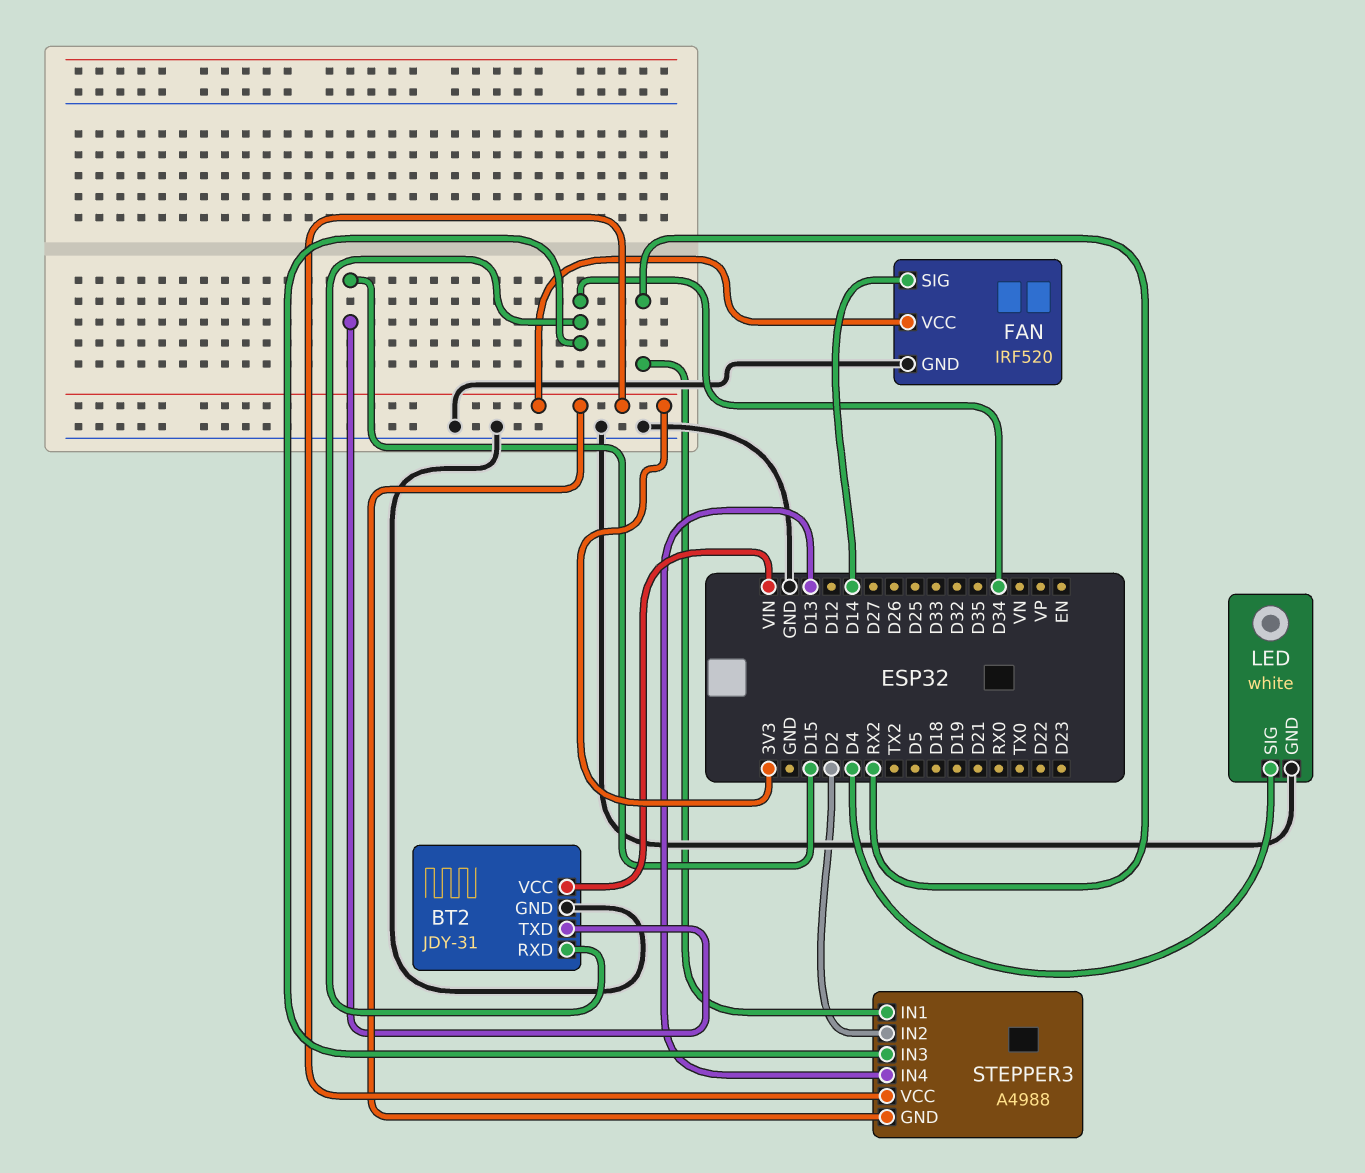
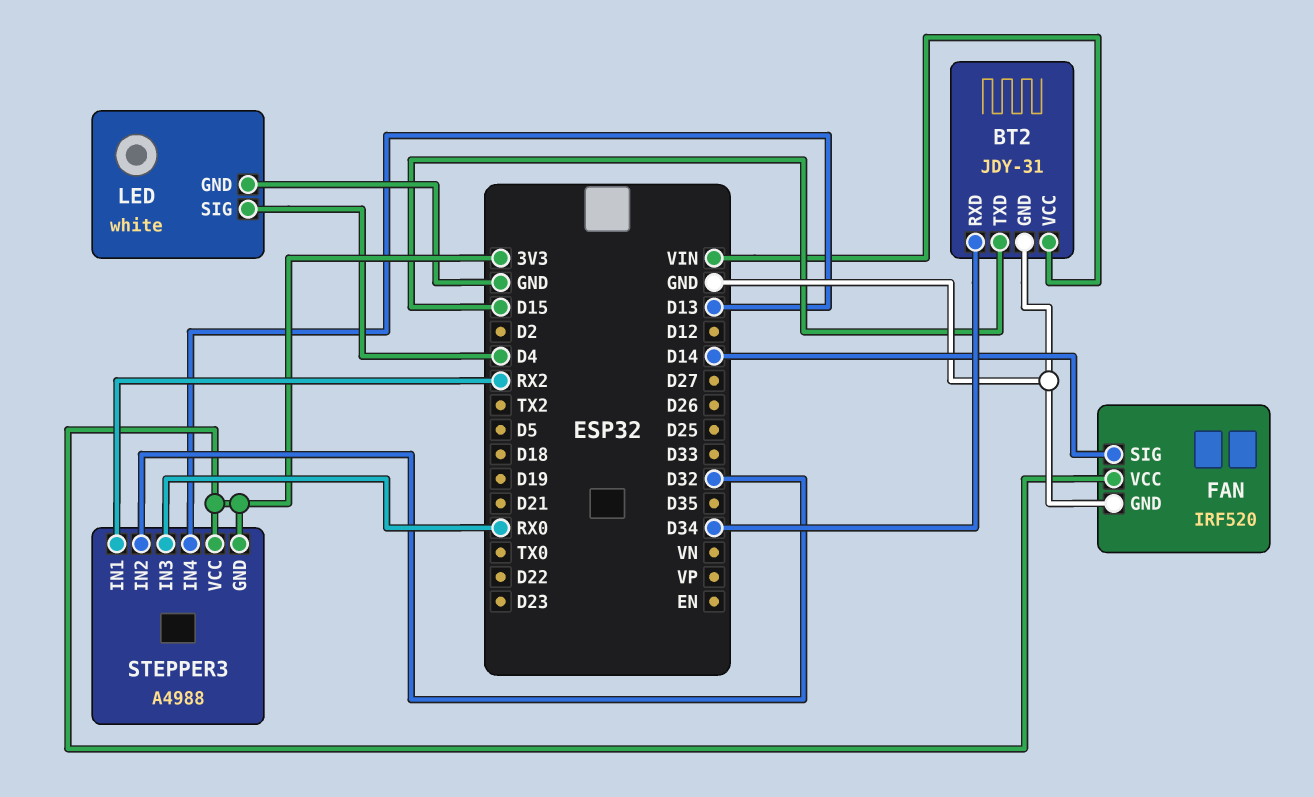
STEPPER3 pin IN2: D2 -> D32
STEPPER3 pin IN3: D34 -> RX0

